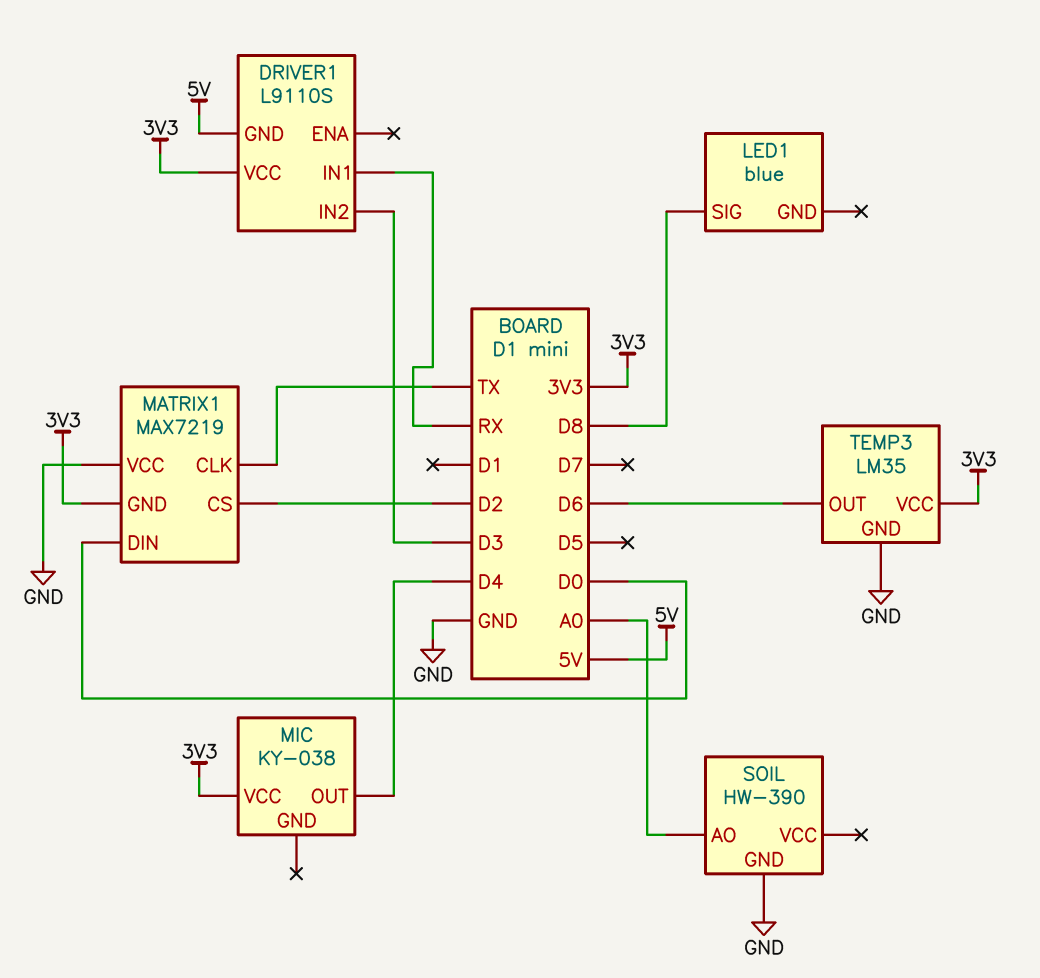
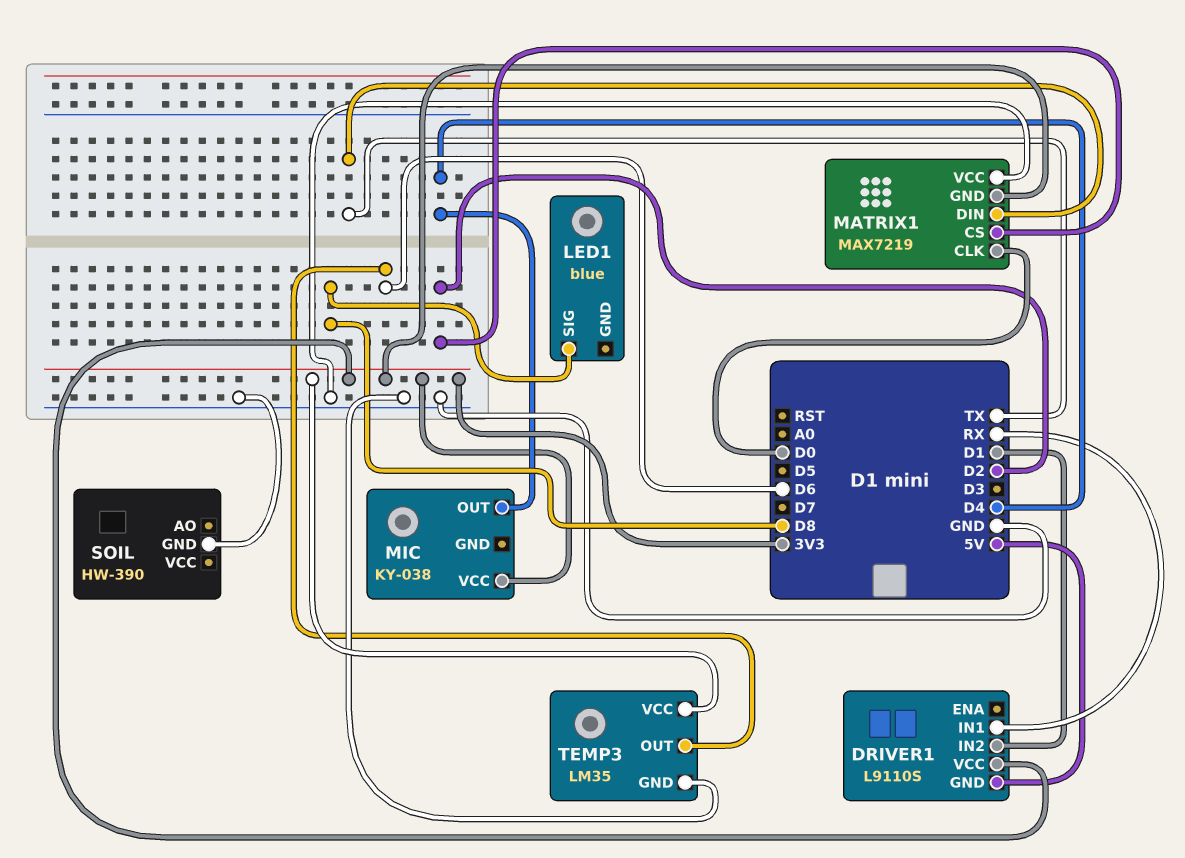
DRIVER1 pin IN2: D3 -> D1
MATRIX1 pin CLK: TX -> D0
MATRIX1 pin DIN: D0 -> TX
SOIL pin AO: A0 -> none

